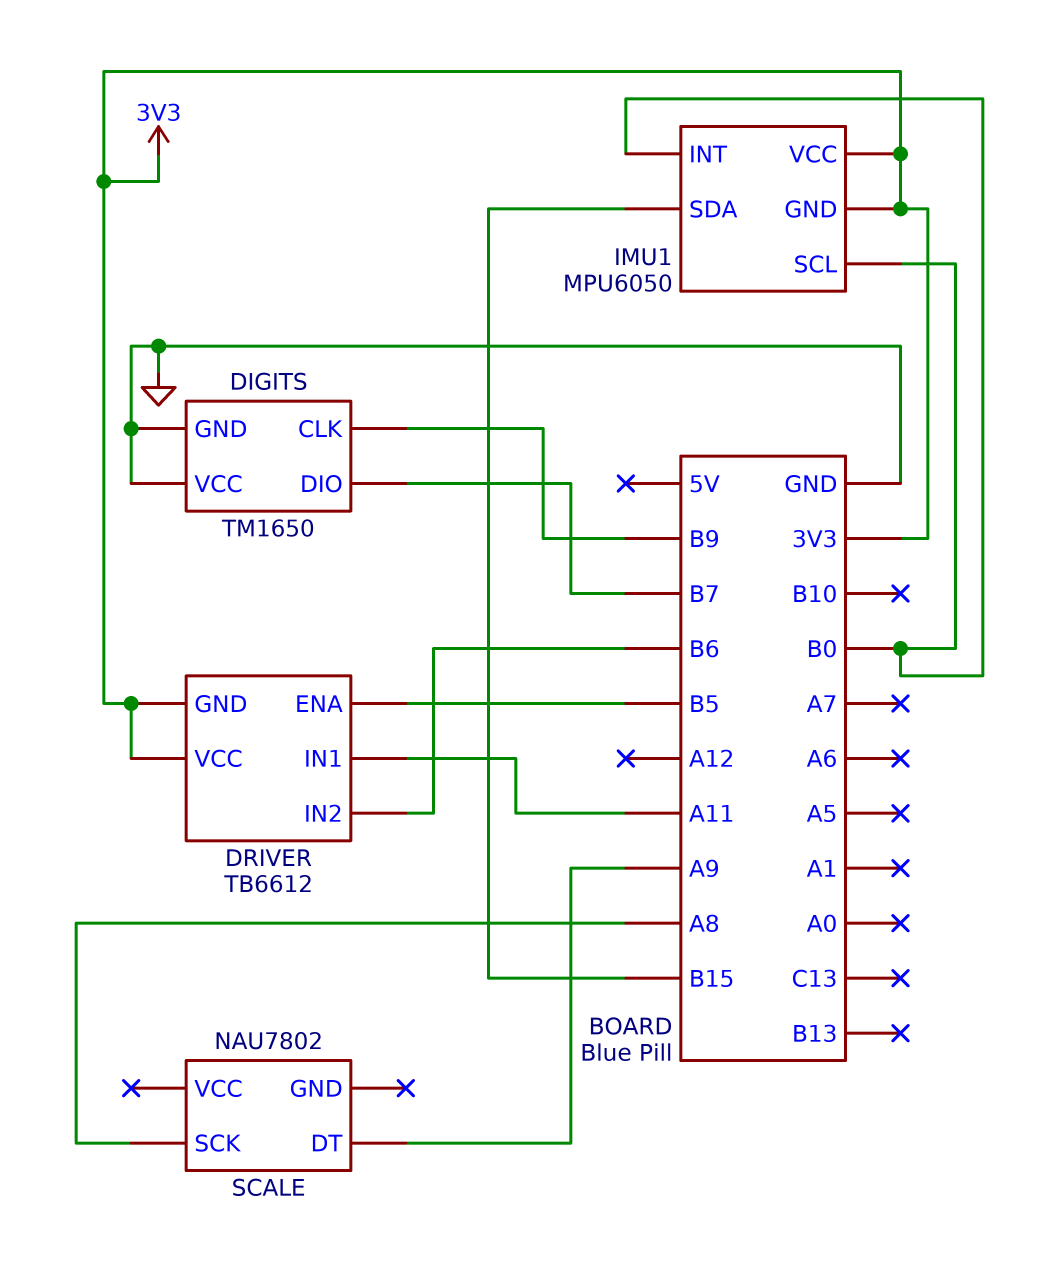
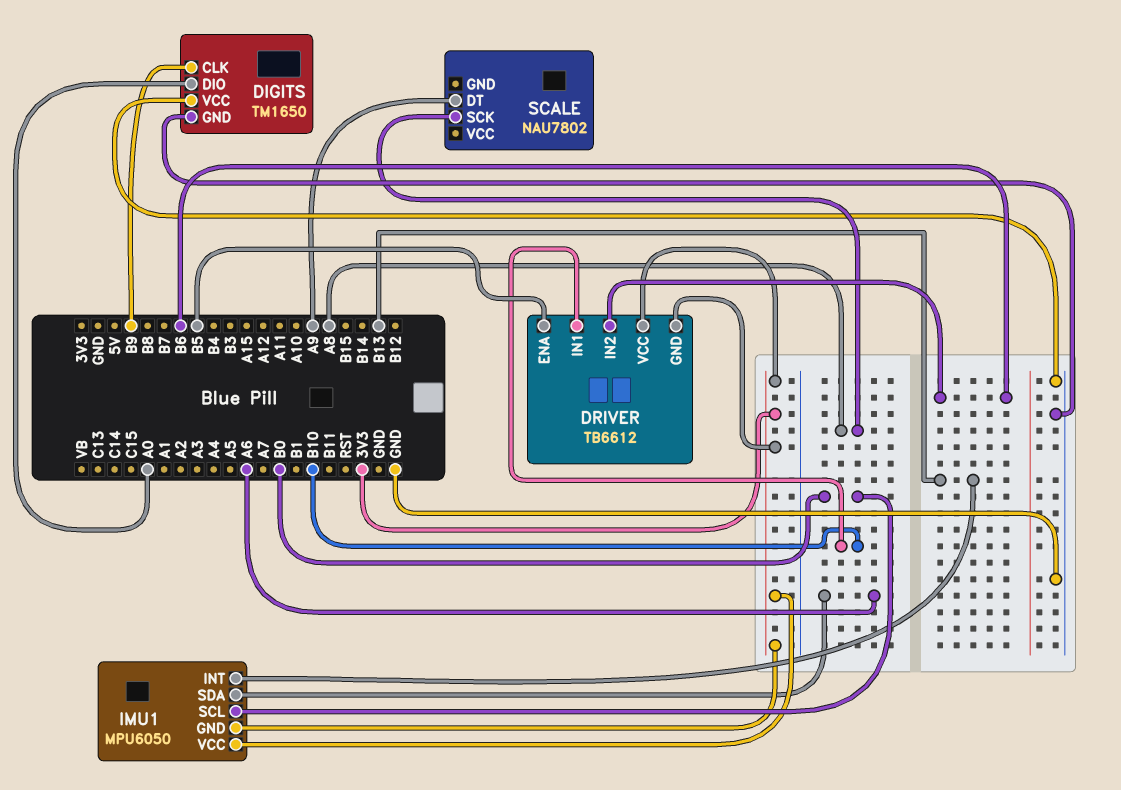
DIGITS pin DIO: B7 -> A0
DRIVER pin IN1: A11 -> B10
IMU1 pin INT: B0 -> B13
IMU1 pin SDA: B15 -> A6

